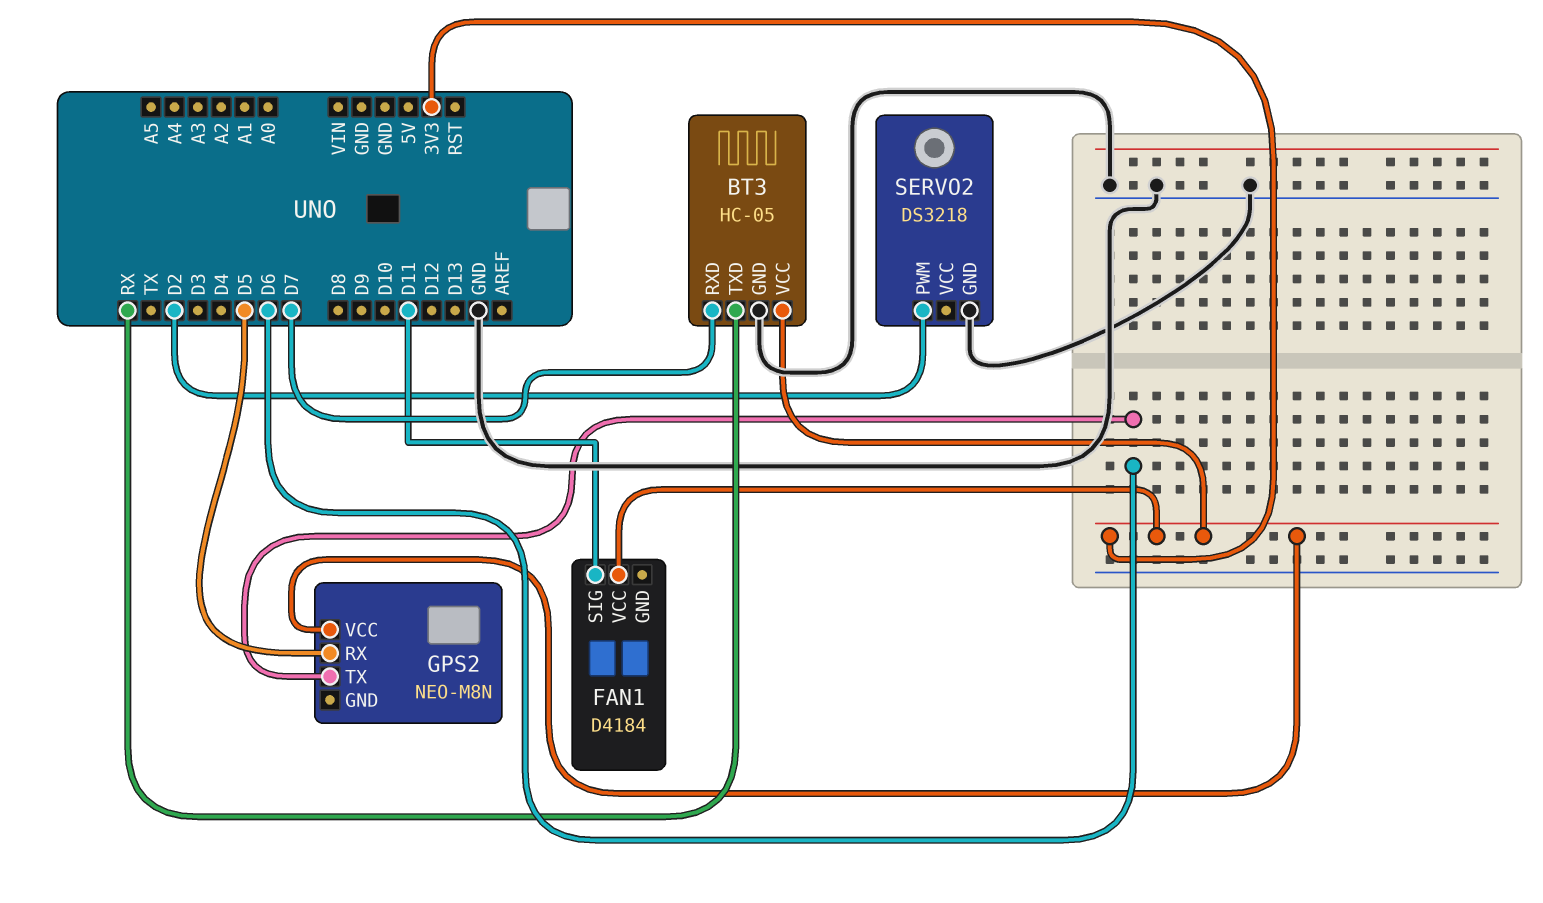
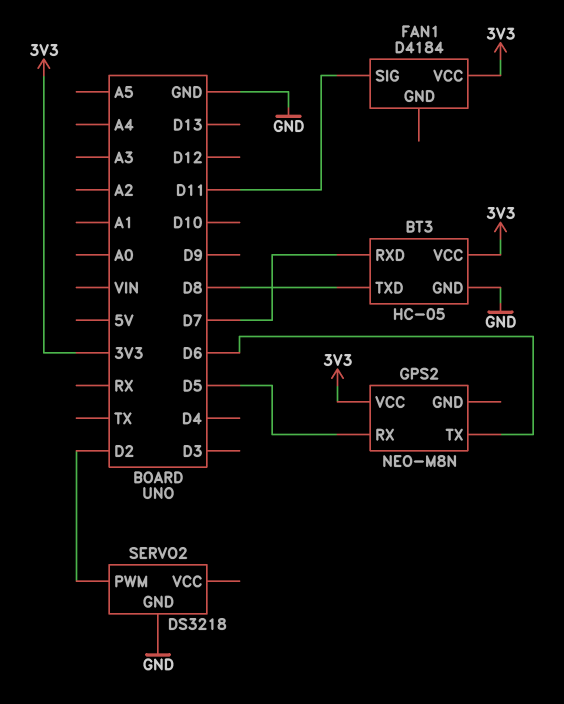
BT3 pin TXD: RX -> D8

